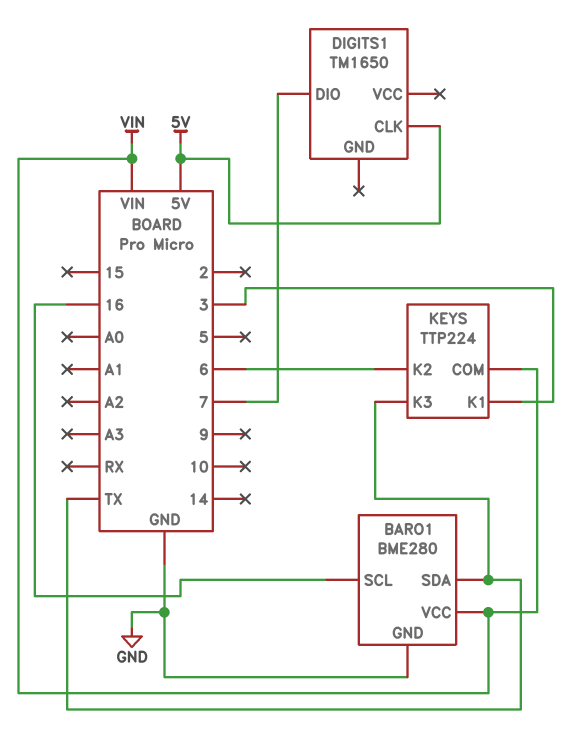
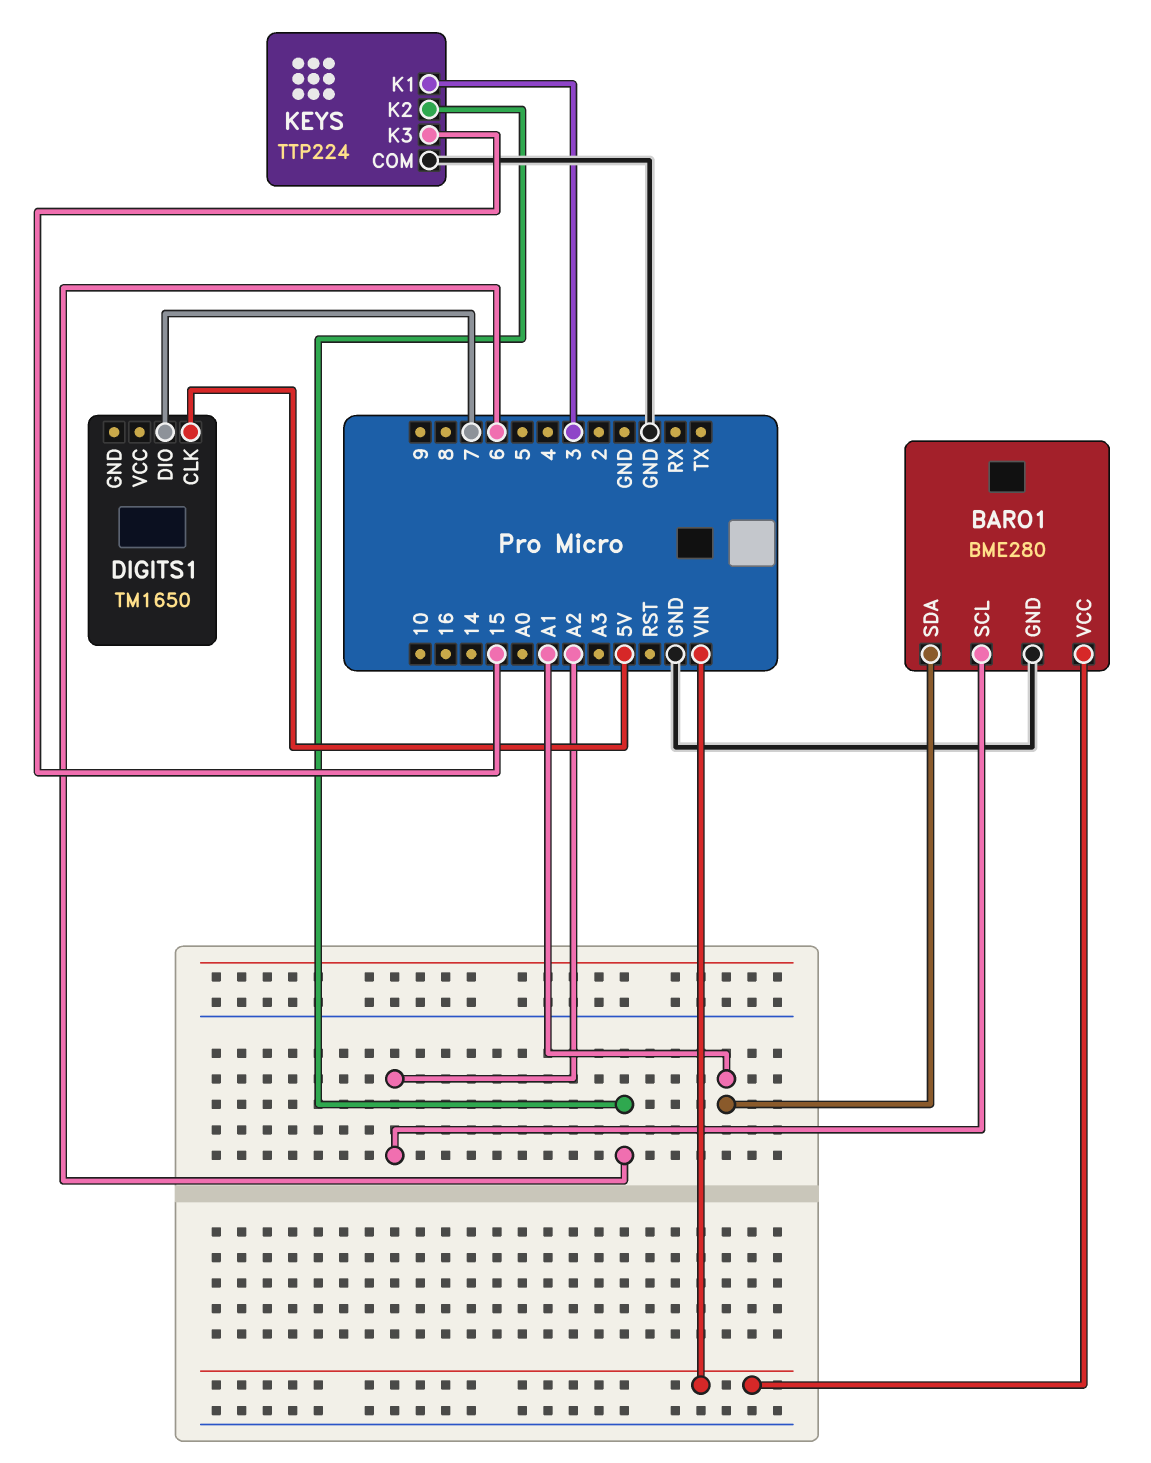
BARO1 pin SCL: 16 -> A2
BARO1 pin SDA: TX -> A1
KEYS pin COM: VIN -> GND
KEYS pin K3: TX -> 15

